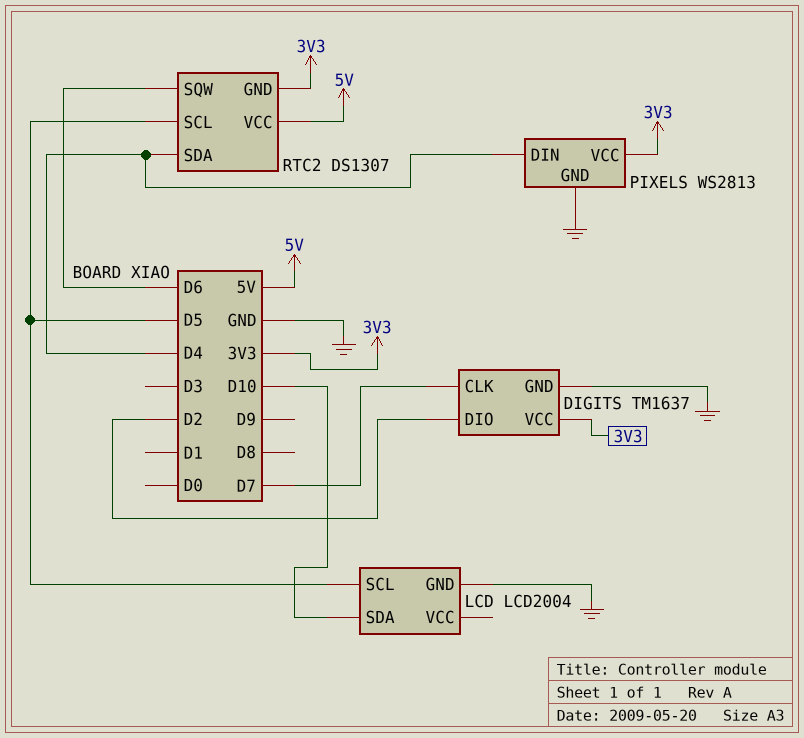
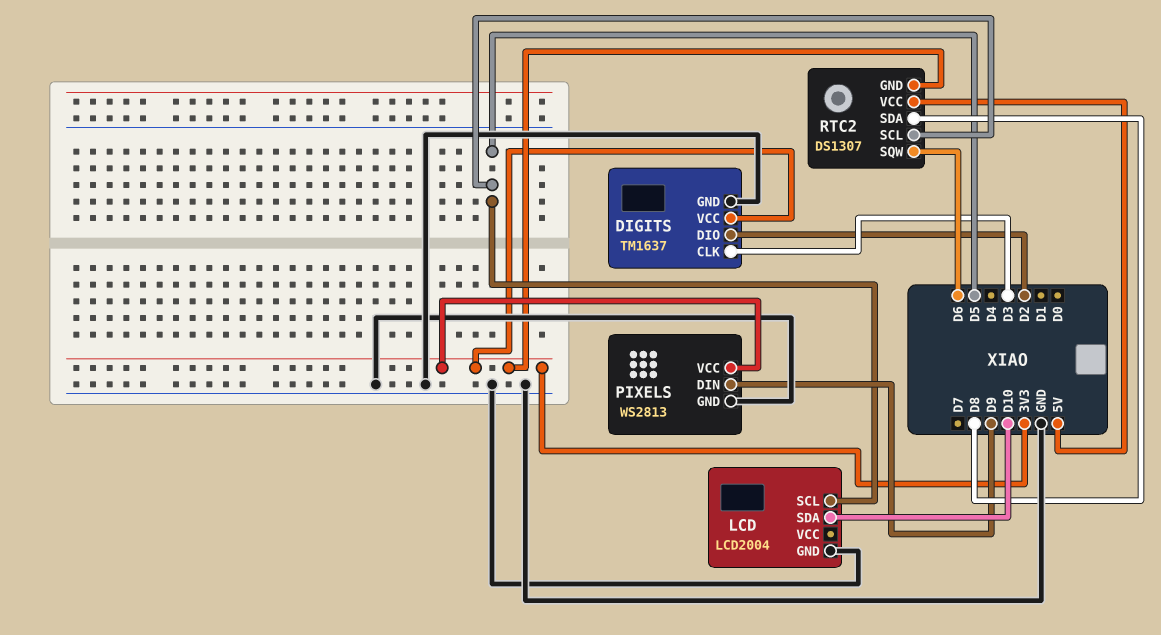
DIGITS pin CLK: D7 -> D3
PIXELS pin DIN: D4 -> D9
RTC2 pin SDA: D4 -> D8

